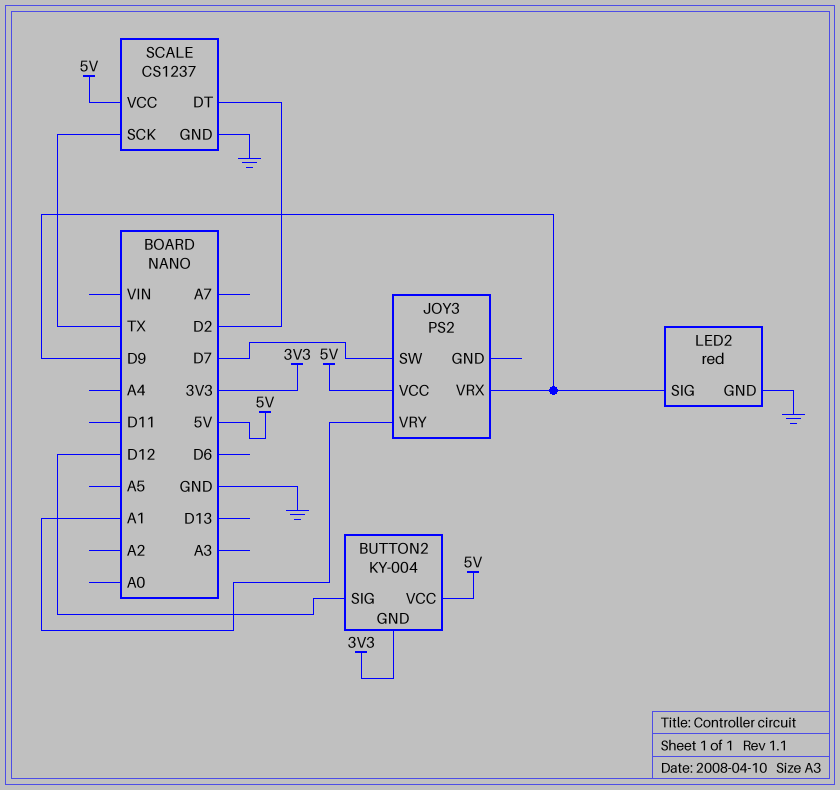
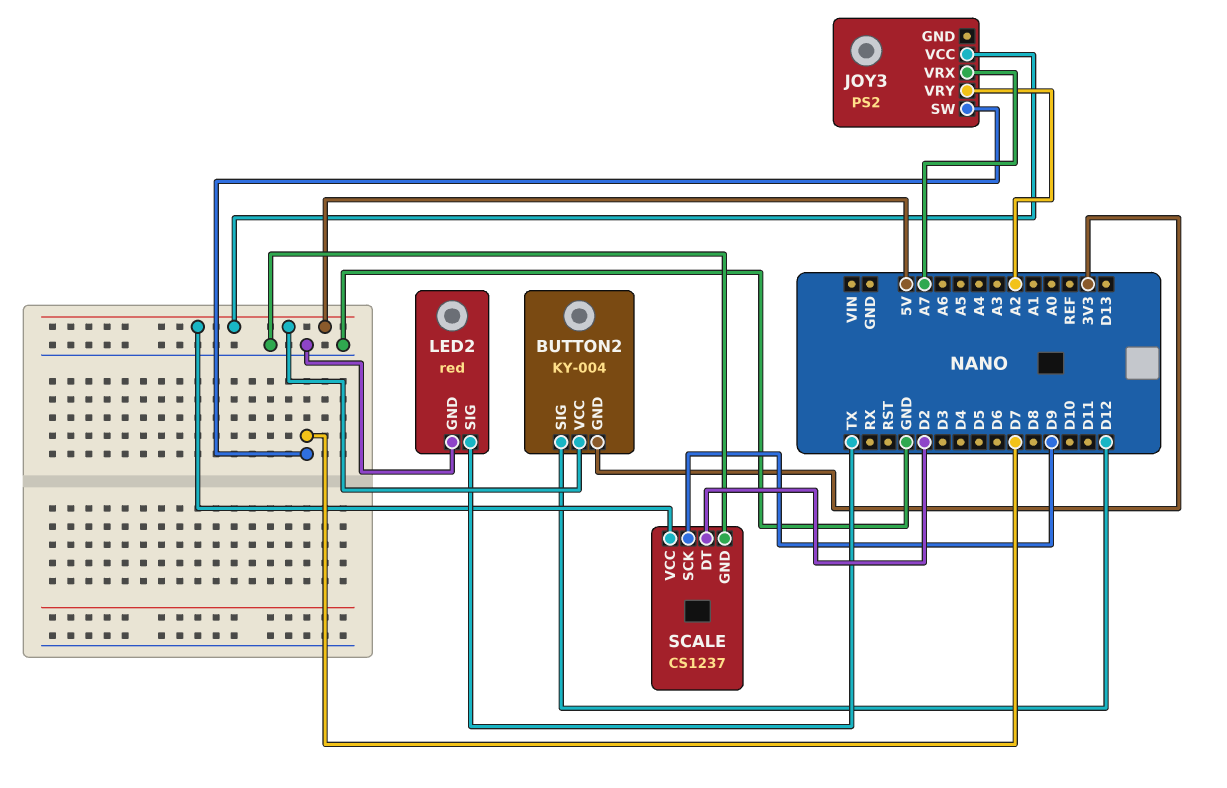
JOY3 pin VRX: D9 -> A7
JOY3 pin VRY: A1 -> A2
LED2 pin SIG: D9 -> TX
SCALE pin SCK: TX -> D9

